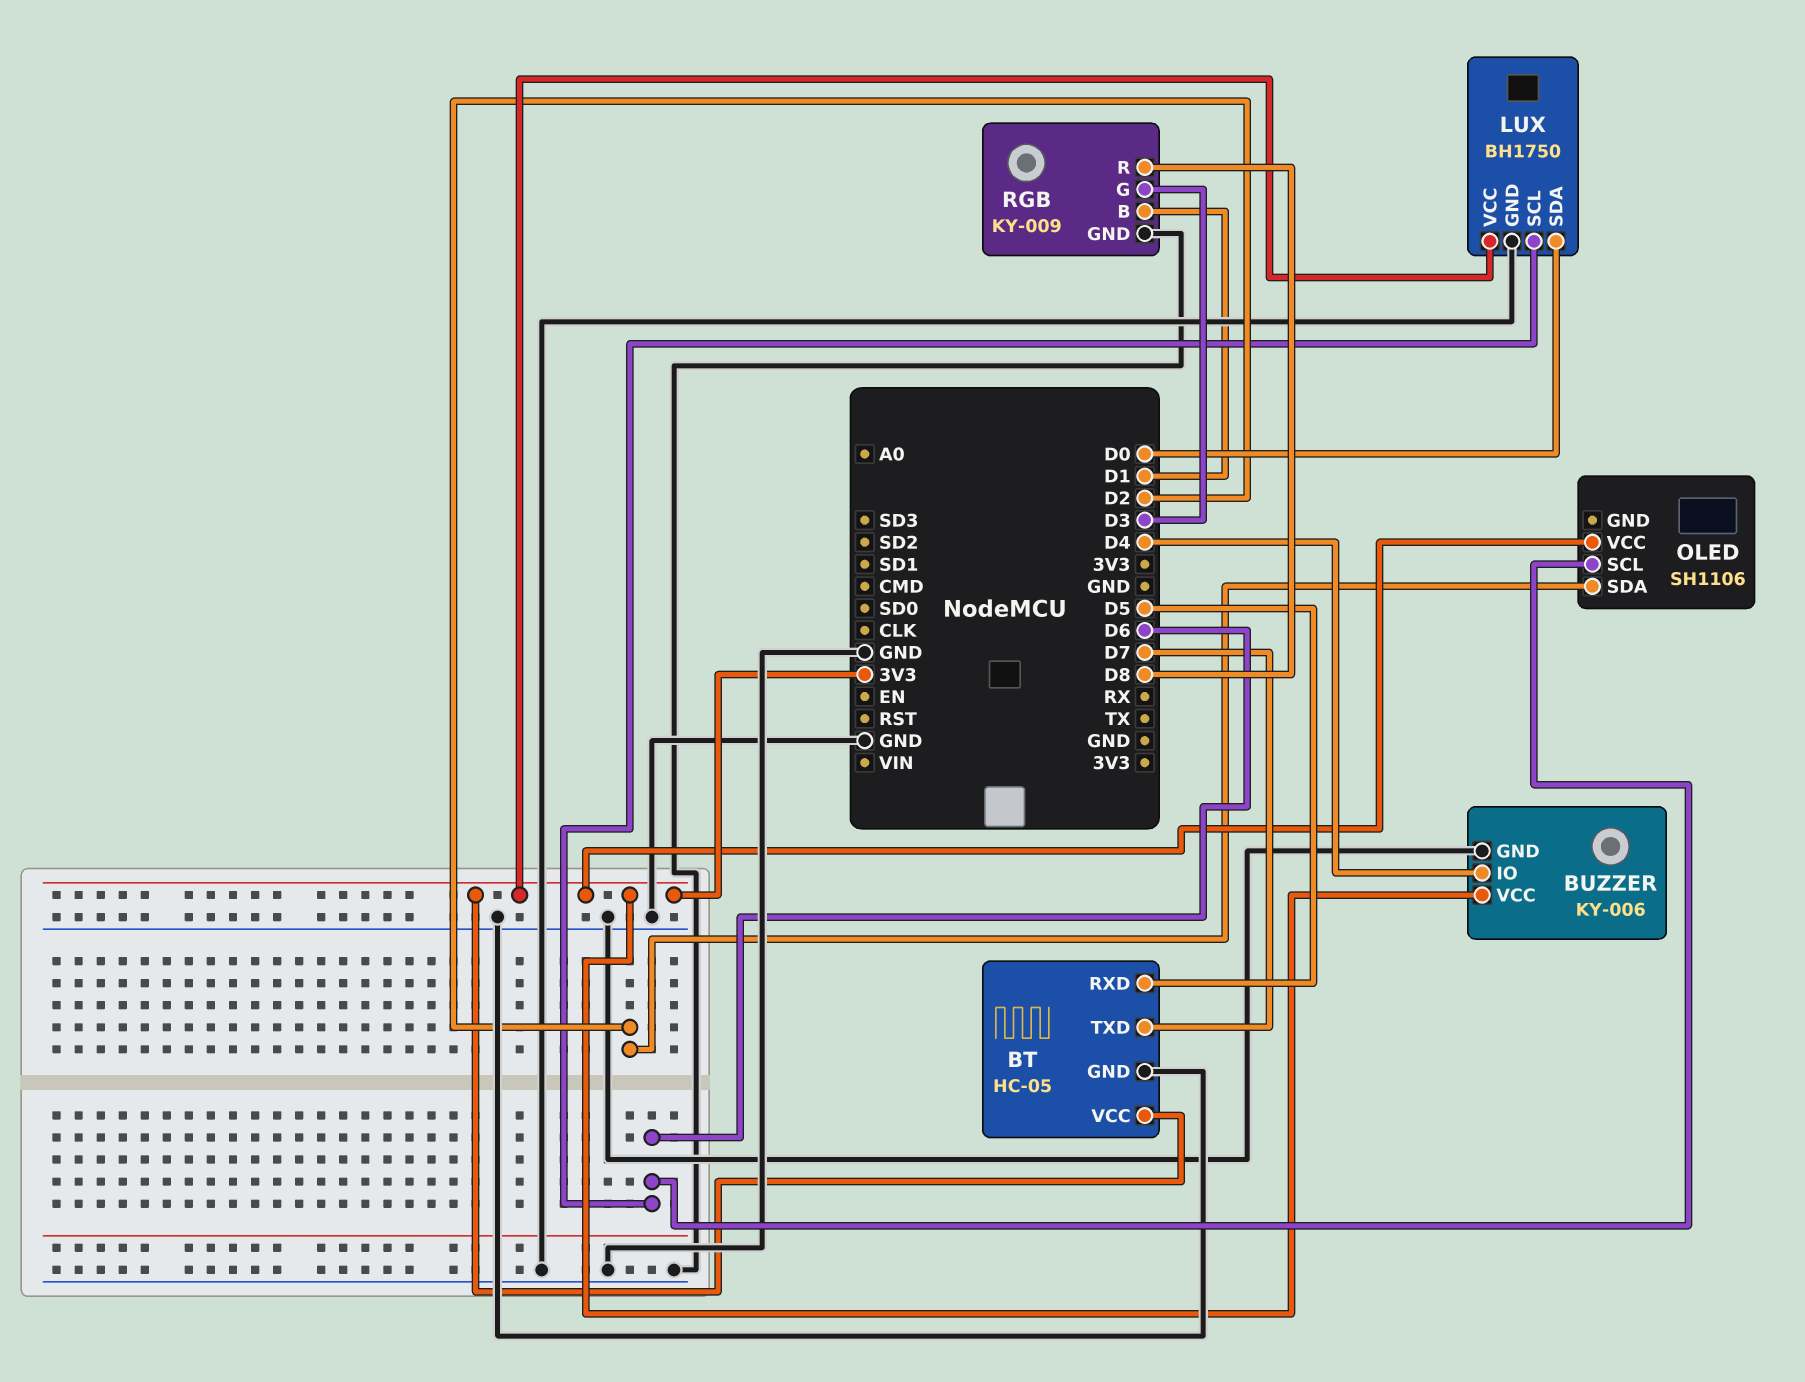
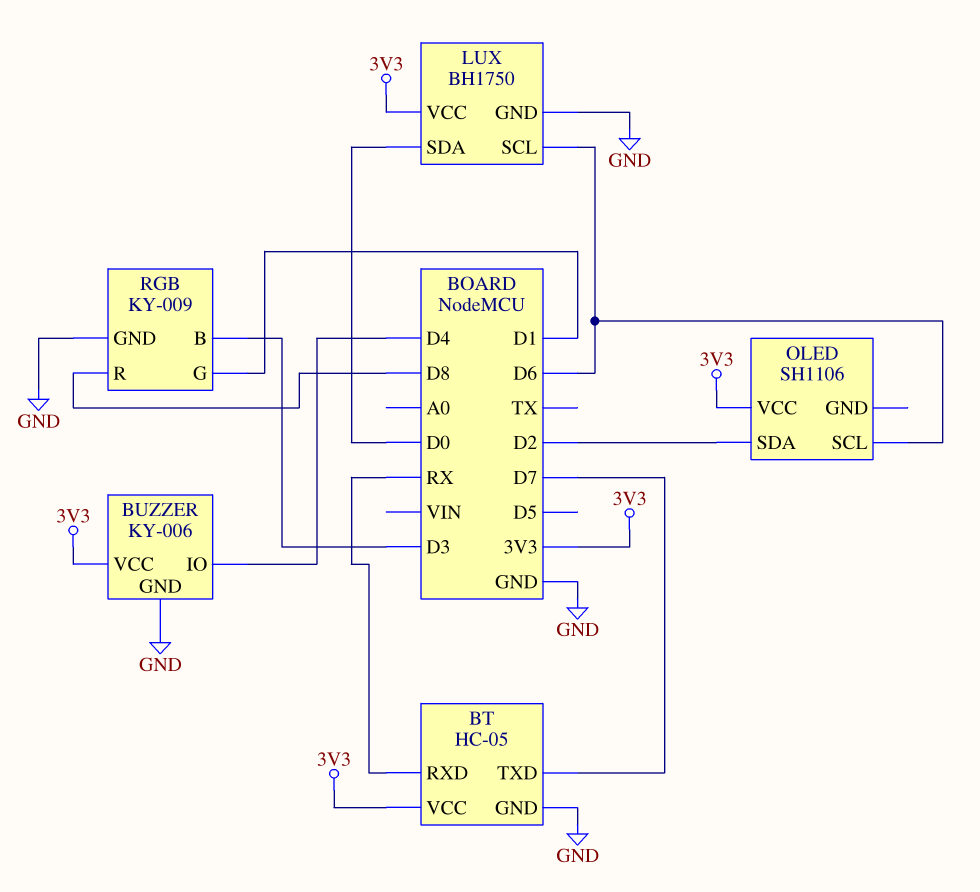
BT pin RXD: D5 -> RX
RGB pin B: D1 -> D3
RGB pin G: D3 -> D1

